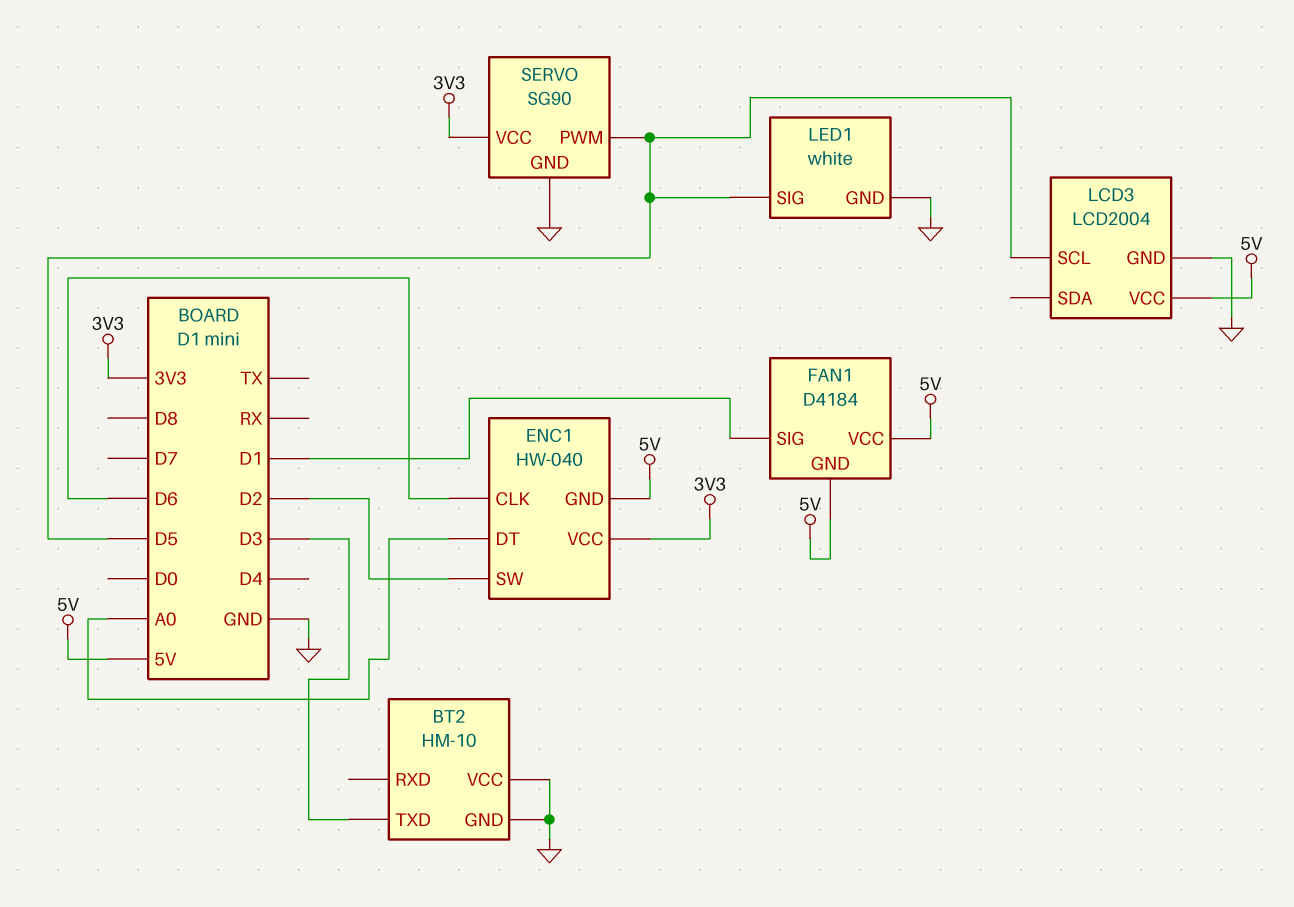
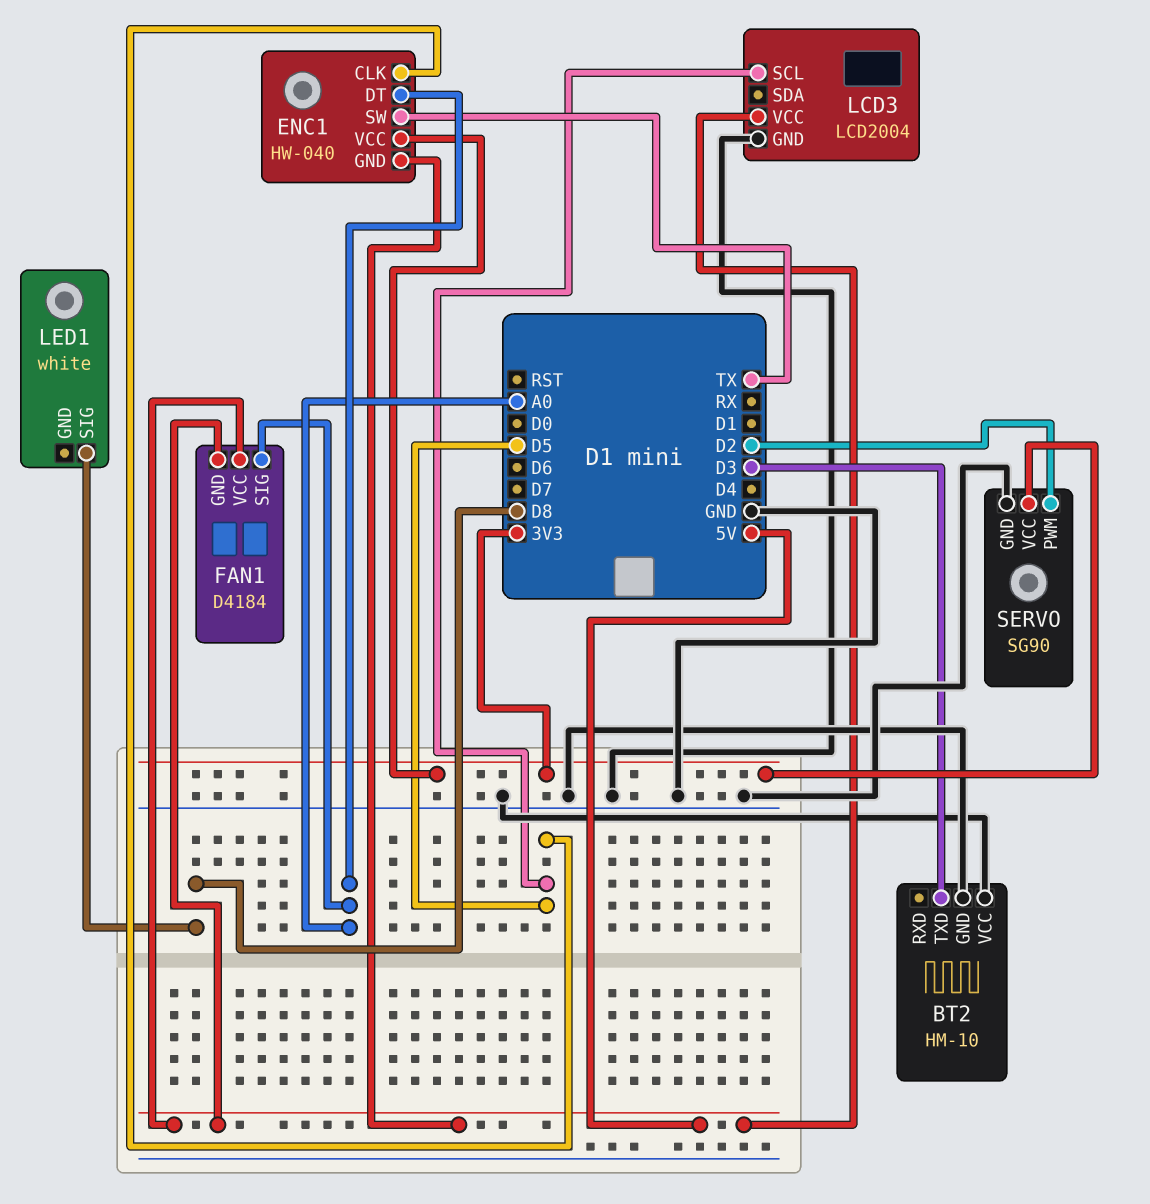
ENC1 pin CLK: D6 -> D5
ENC1 pin SW: D2 -> TX
FAN1 pin SIG: D1 -> A0
LED1 pin GND: GND -> none
LED1 pin SIG: D5 -> D8
SERVO pin PWM: D5 -> D2

